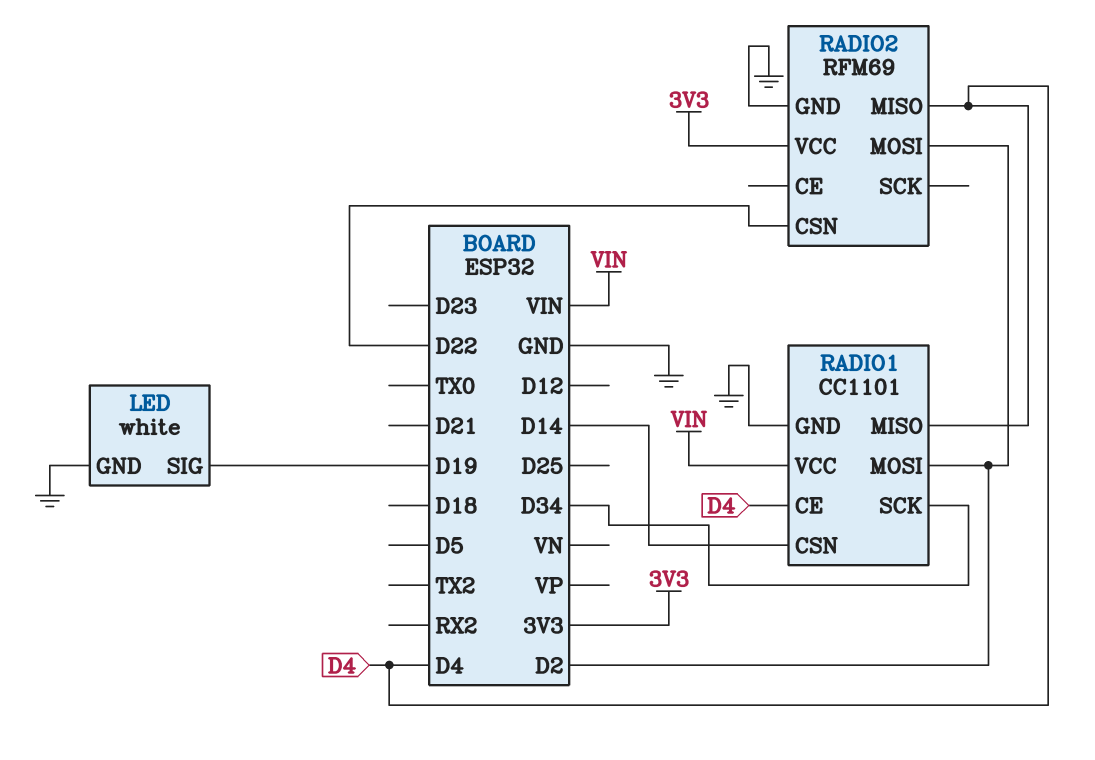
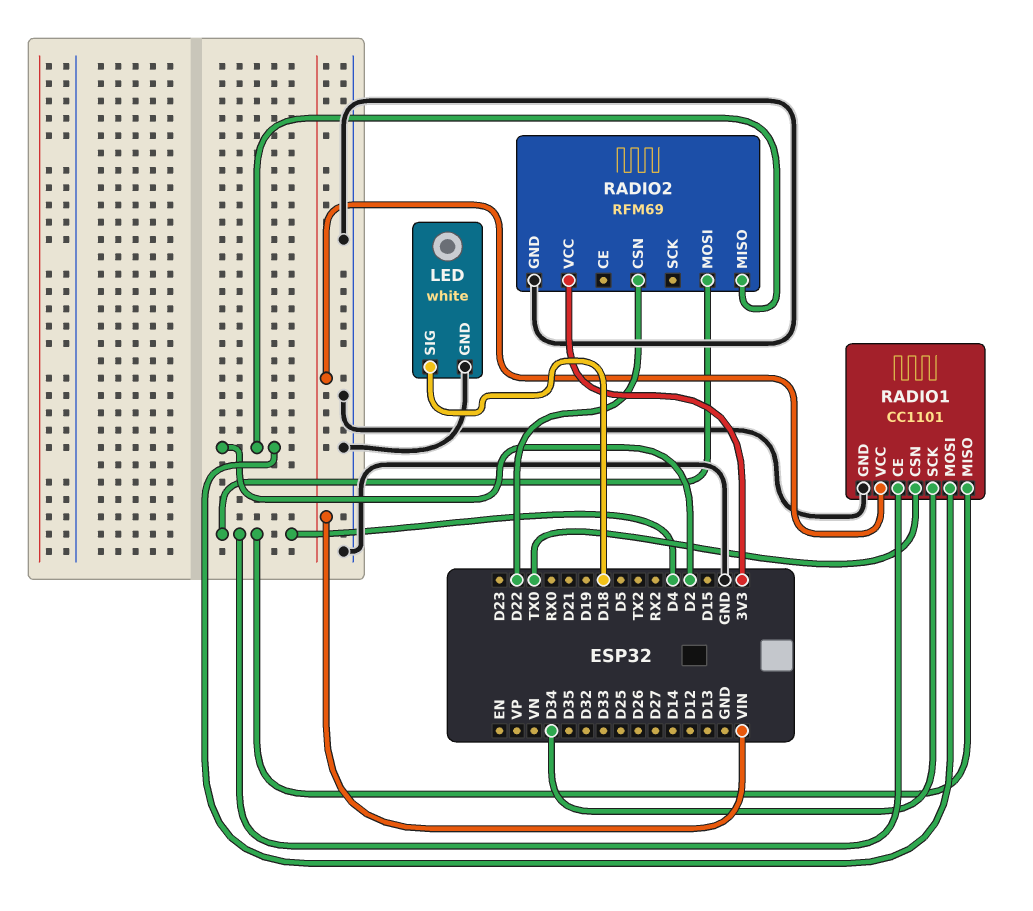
LED pin SIG: D19 -> D18
RADIO1 pin CSN: D14 -> TX0
RADIO2 pin MISO: D4 -> D2
RADIO2 pin MOSI: D2 -> D4

